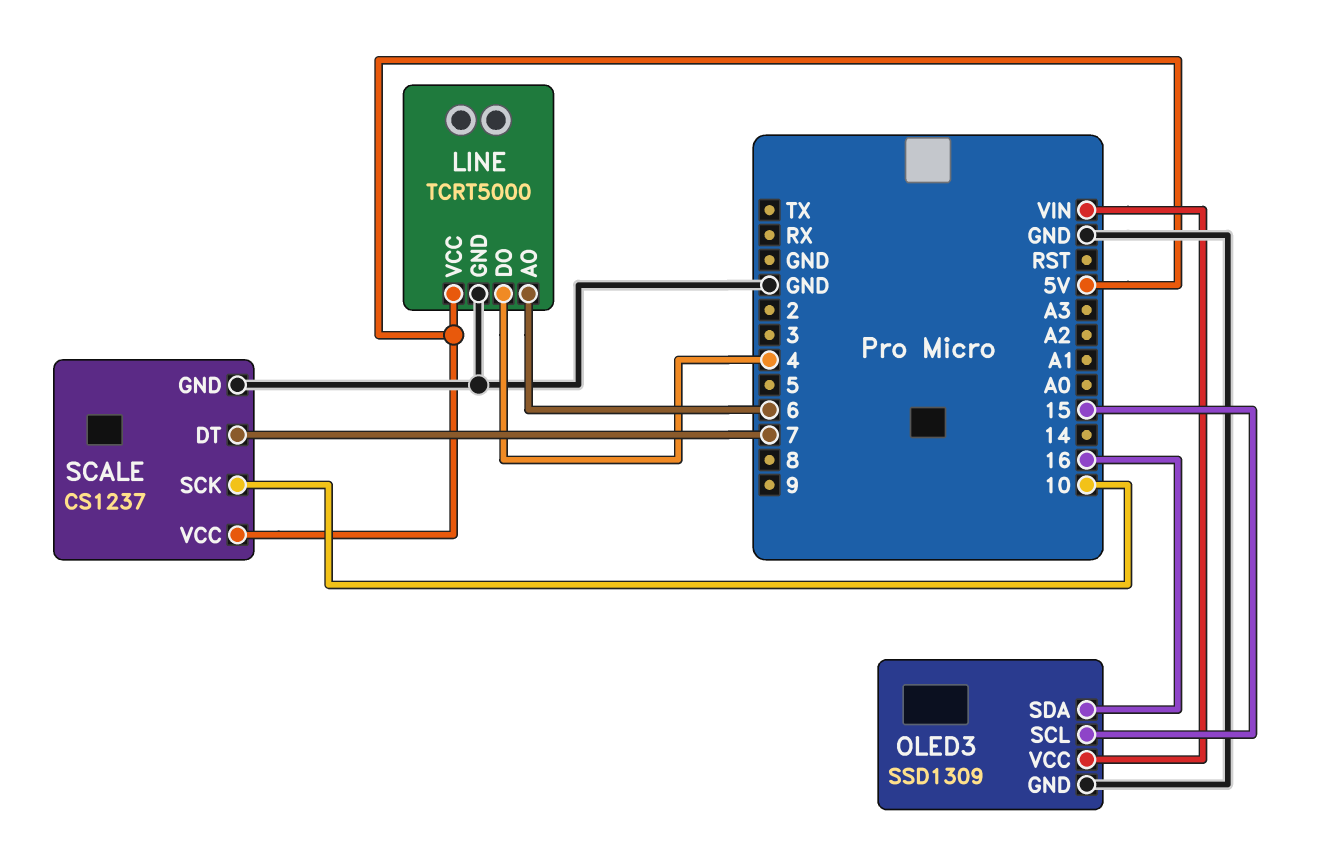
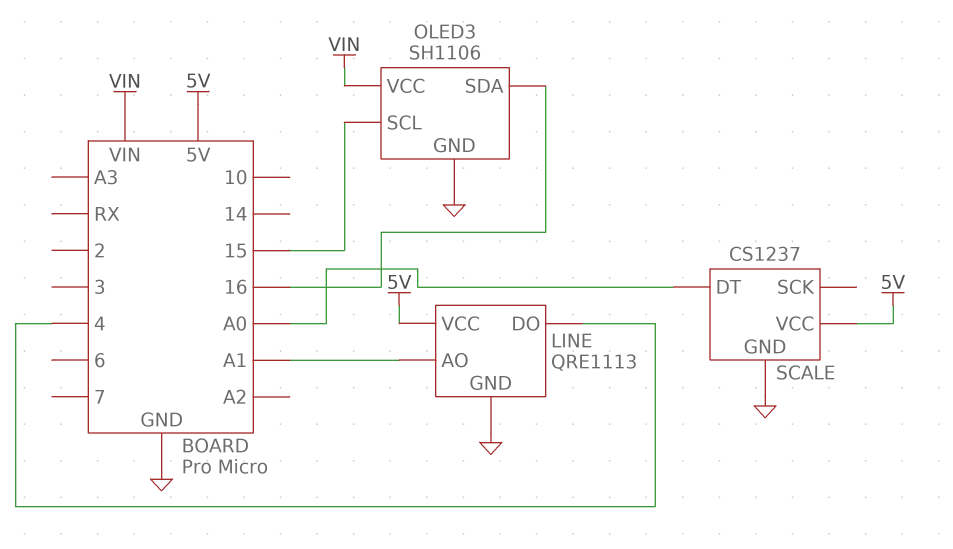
LINE: TCRT5000 -> QRE1113
LINE pin AO: 6 -> A1
OLED3: SSD1309 -> SH1106
SCALE pin DT: 7 -> A0
SCALE pin SCK: 10 -> none

